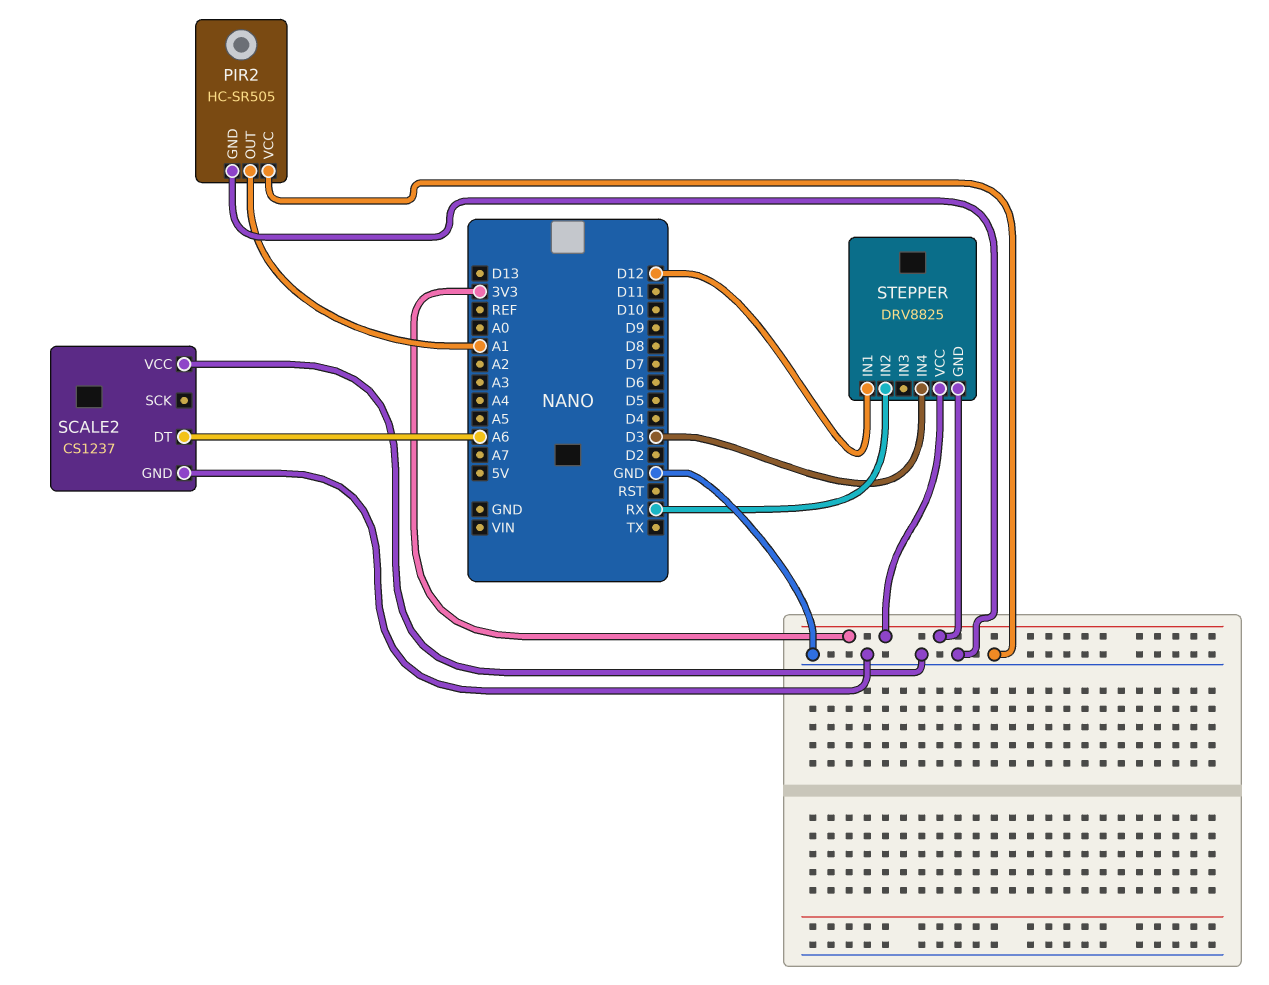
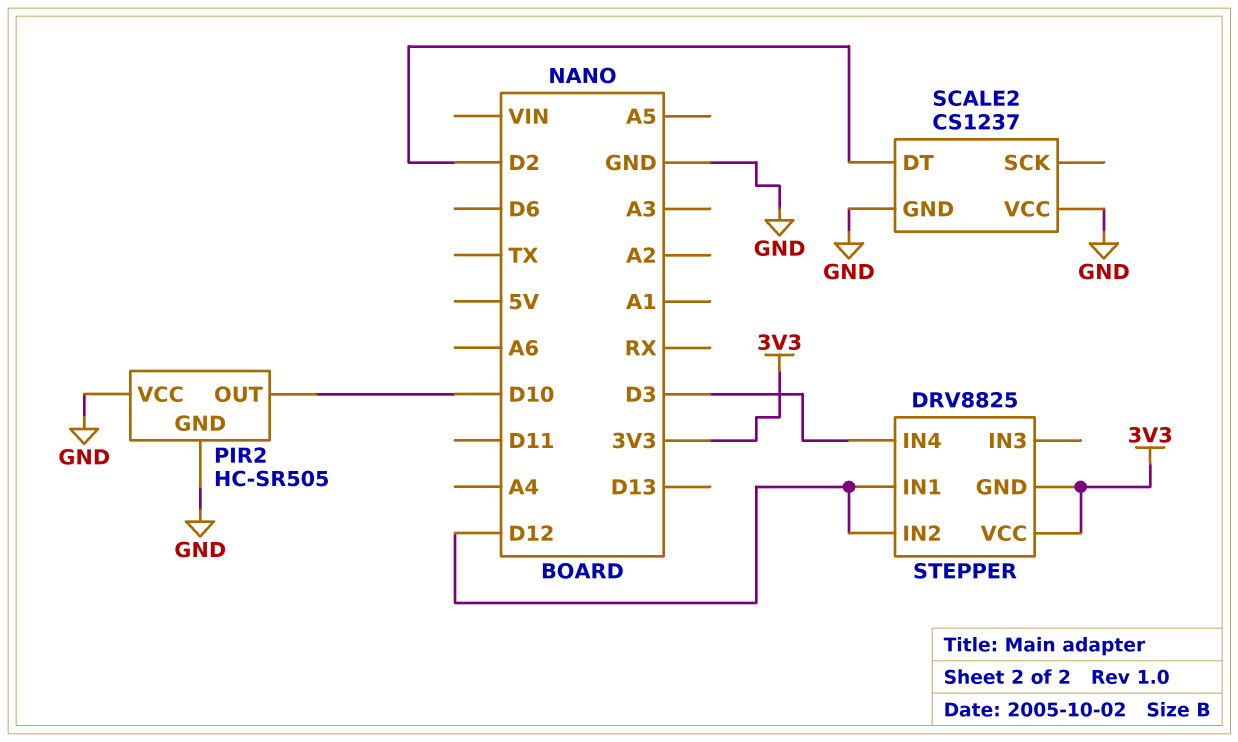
PIR2 pin OUT: A1 -> D10
SCALE2 pin DT: A6 -> D2
STEPPER pin IN2: RX -> D12

